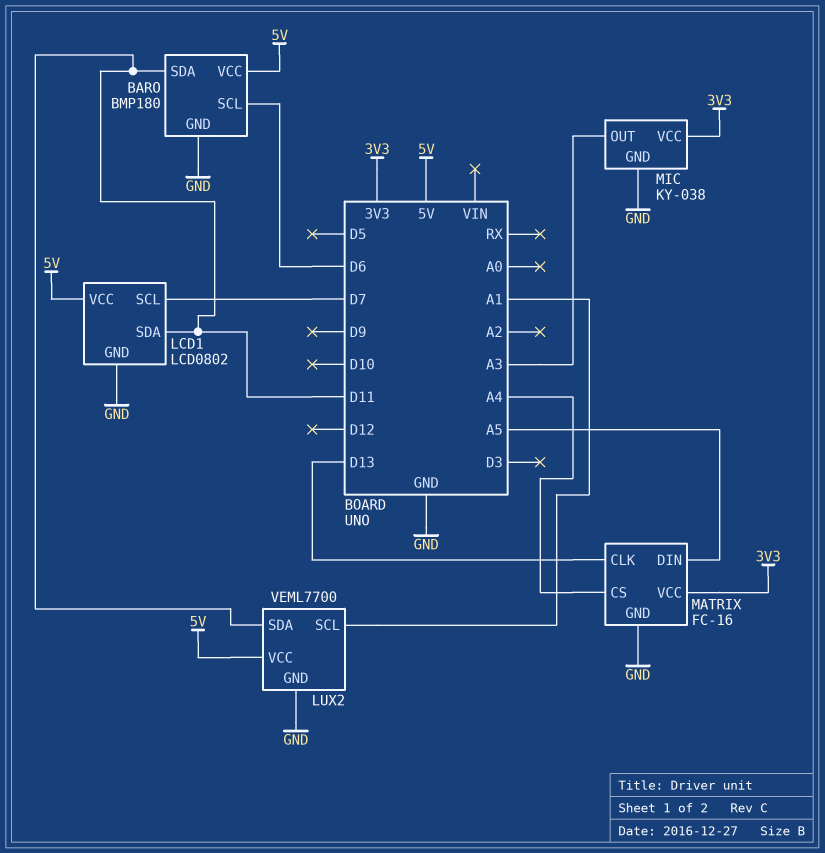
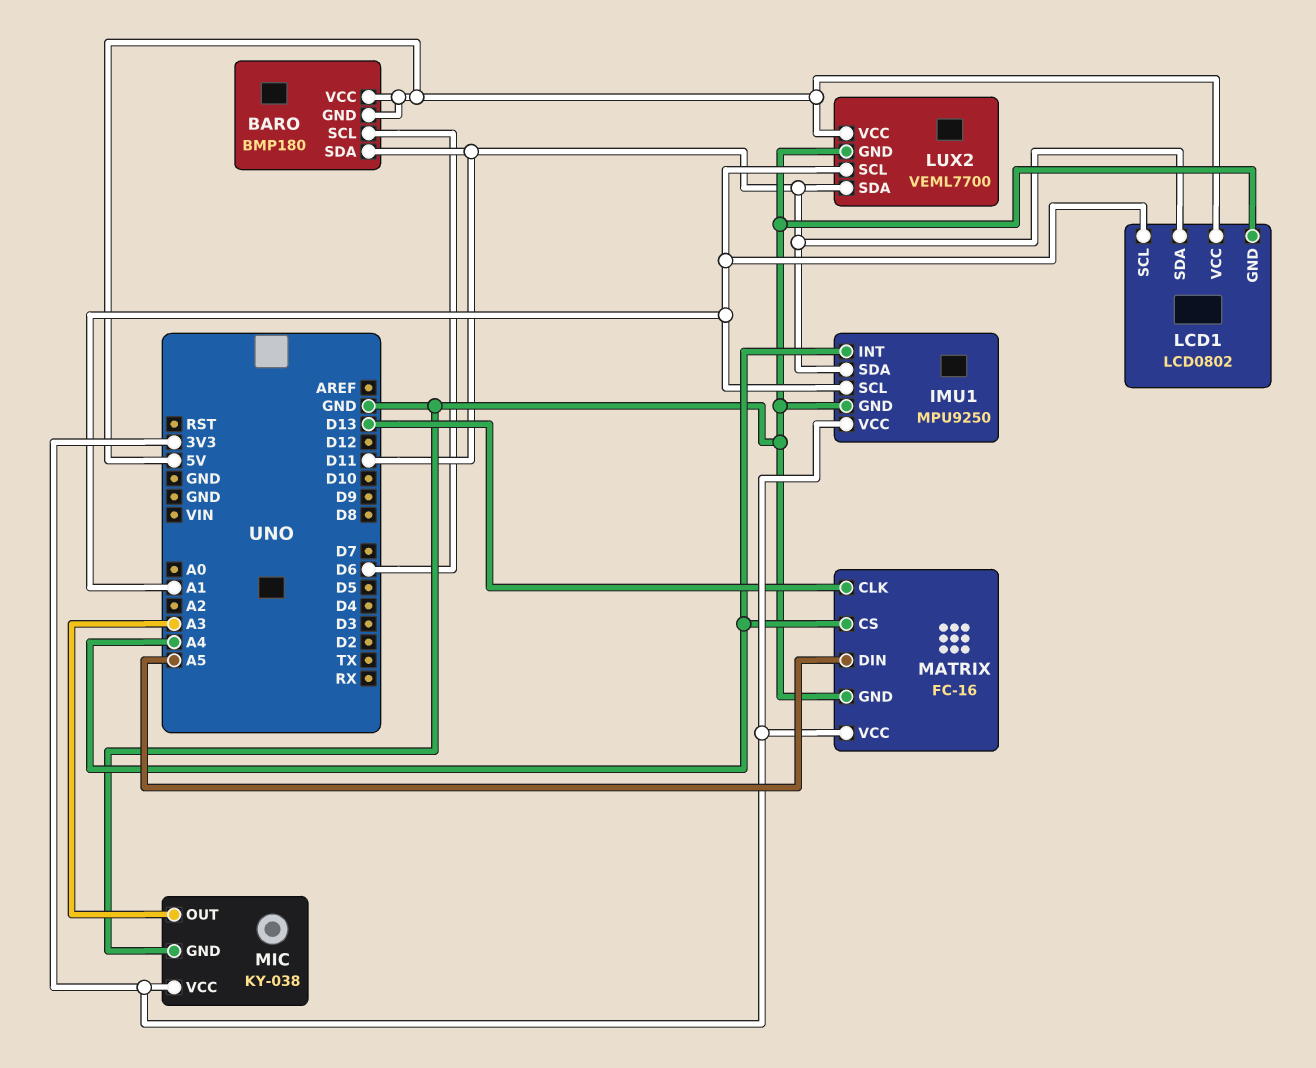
BARO pin GND: GND -> 5V
IMU1: none -> MPU9250
IMU1 pin GND: none -> GND
IMU1 pin INT: none -> A4
IMU1 pin SCL: none -> A1
IMU1 pin SDA: none -> D11
IMU1 pin VCC: none -> 3V3
LCD1 pin SCL: D7 -> A1

